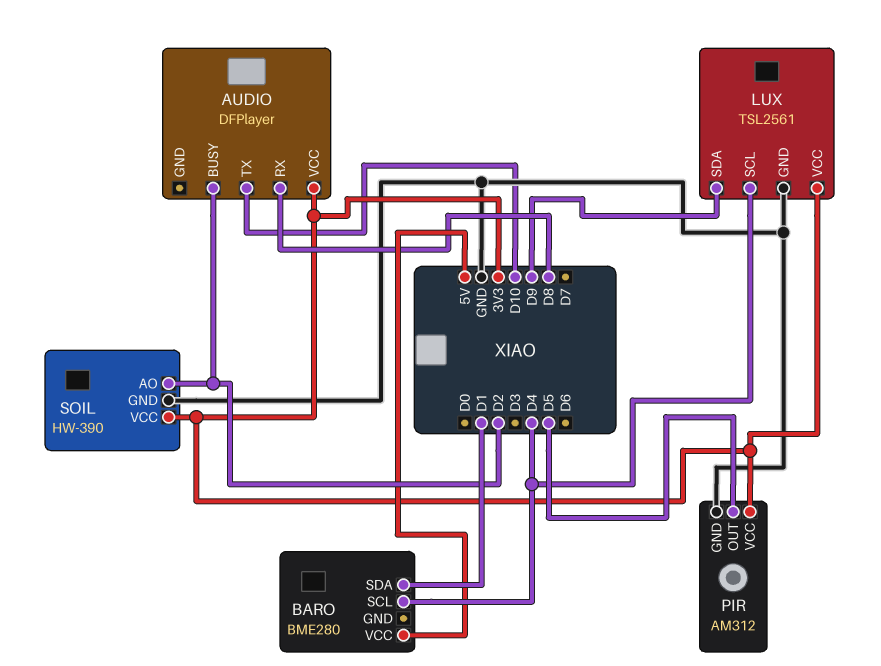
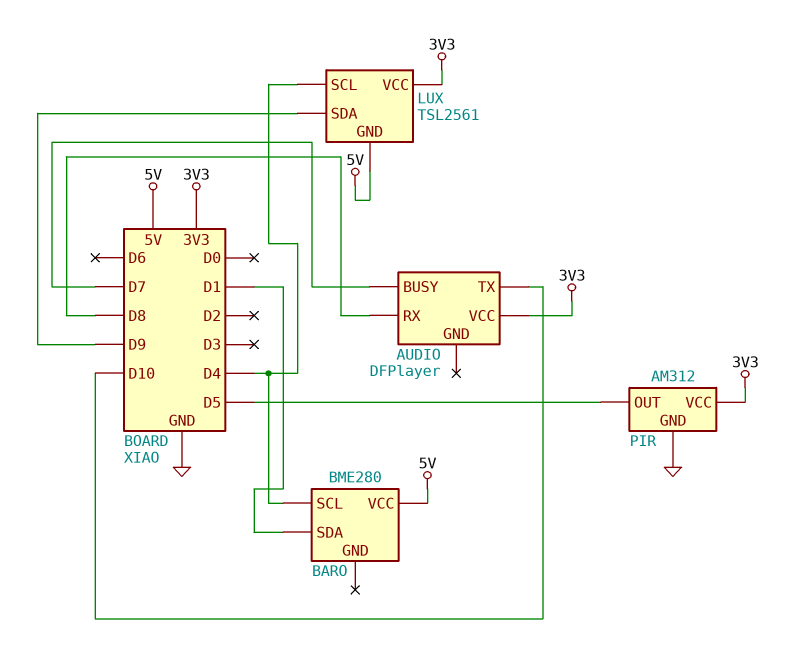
AUDIO pin BUSY: D2 -> D7
LUX pin GND: GND -> 5V
SOIL: HW-390 -> none
SOIL pin AO: D2 -> none
SOIL pin GND: GND -> none
SOIL pin VCC: 3V3 -> none

